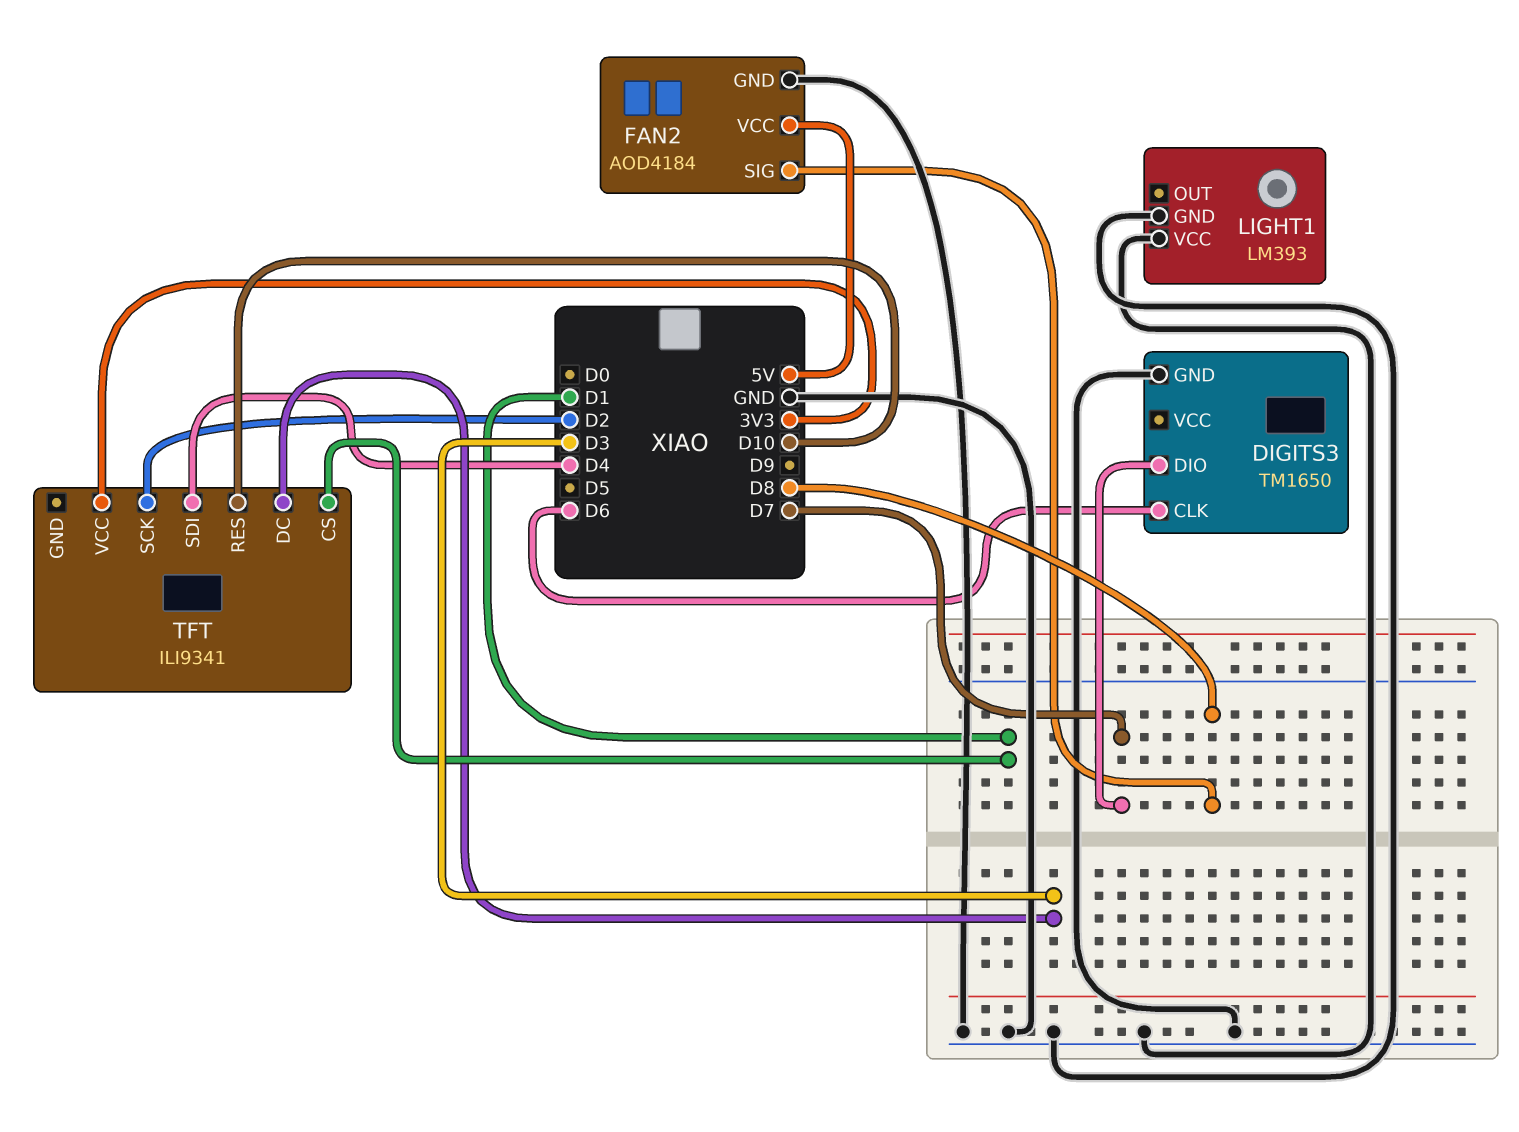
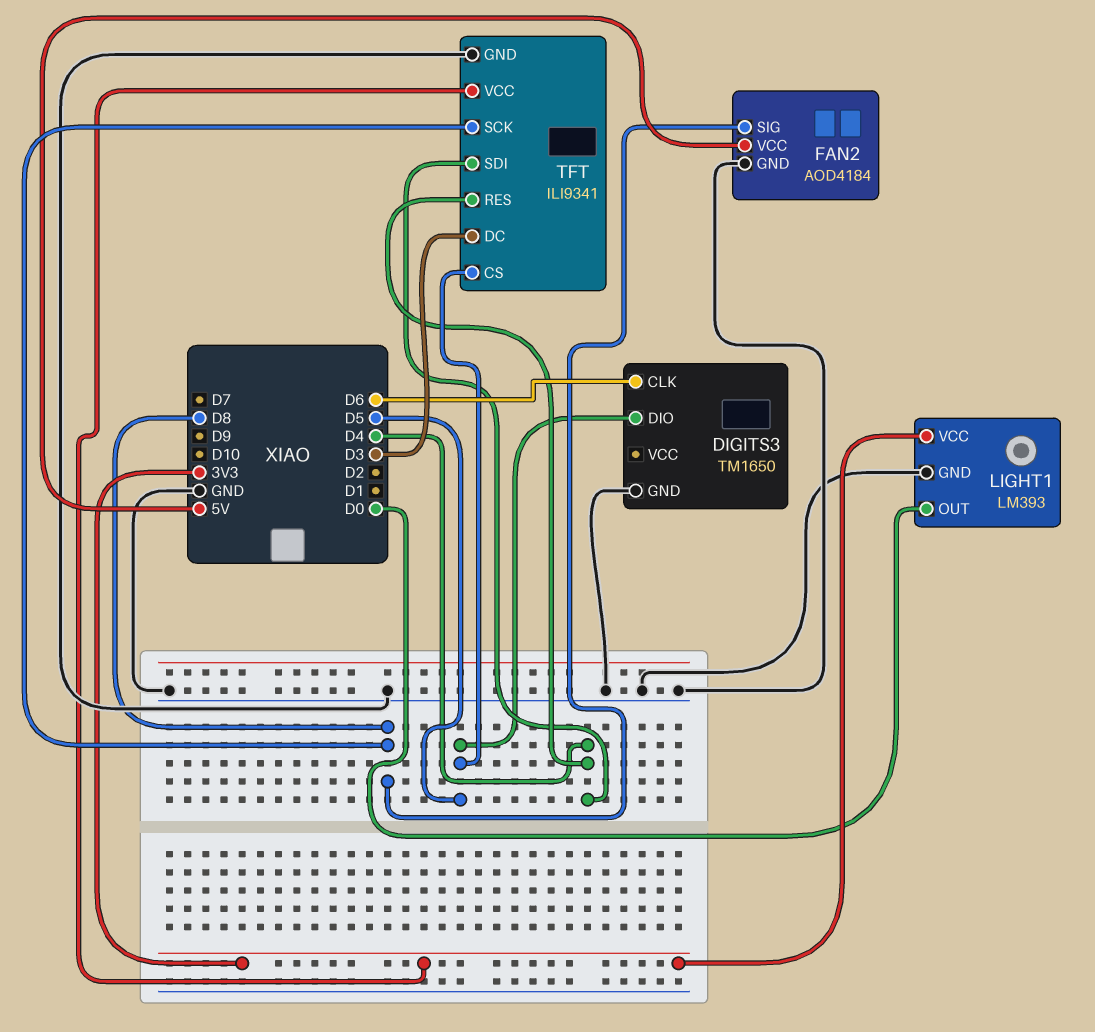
DIGITS3 pin DIO: D7 -> D5
LIGHT1 pin OUT: none -> D0
LIGHT1 pin VCC: GND -> 3V3
TFT pin CS: D1 -> D5
TFT pin GND: none -> GND
TFT pin RES: D10 -> D4
TFT pin SCK: D2 -> D8

